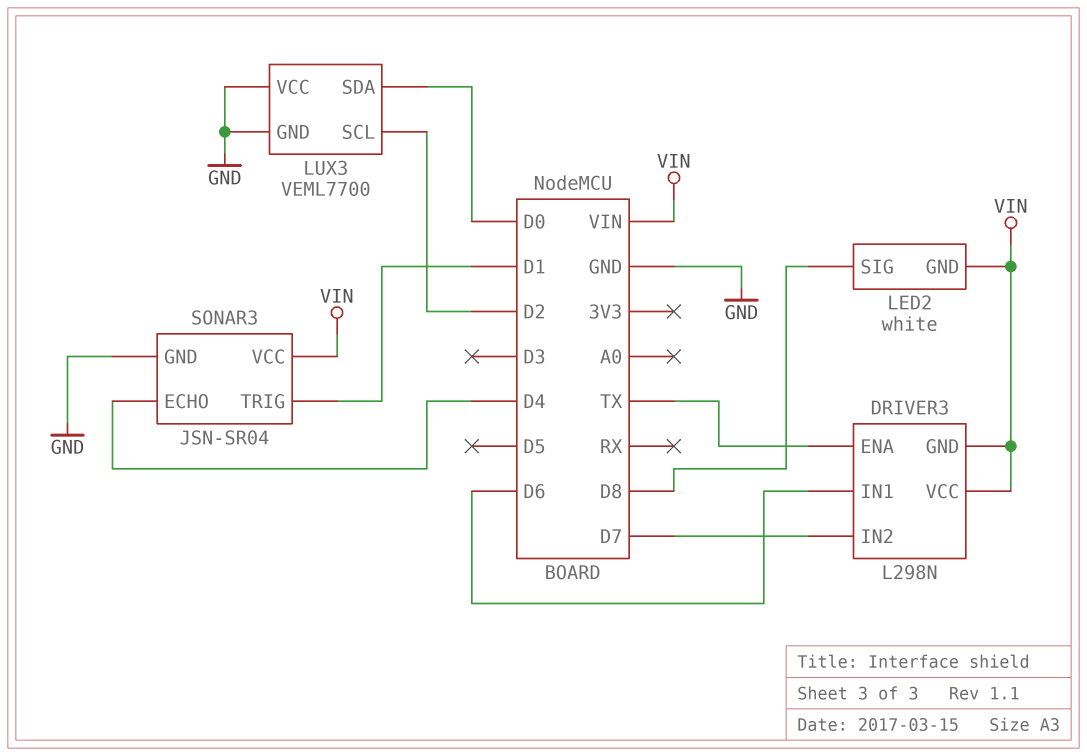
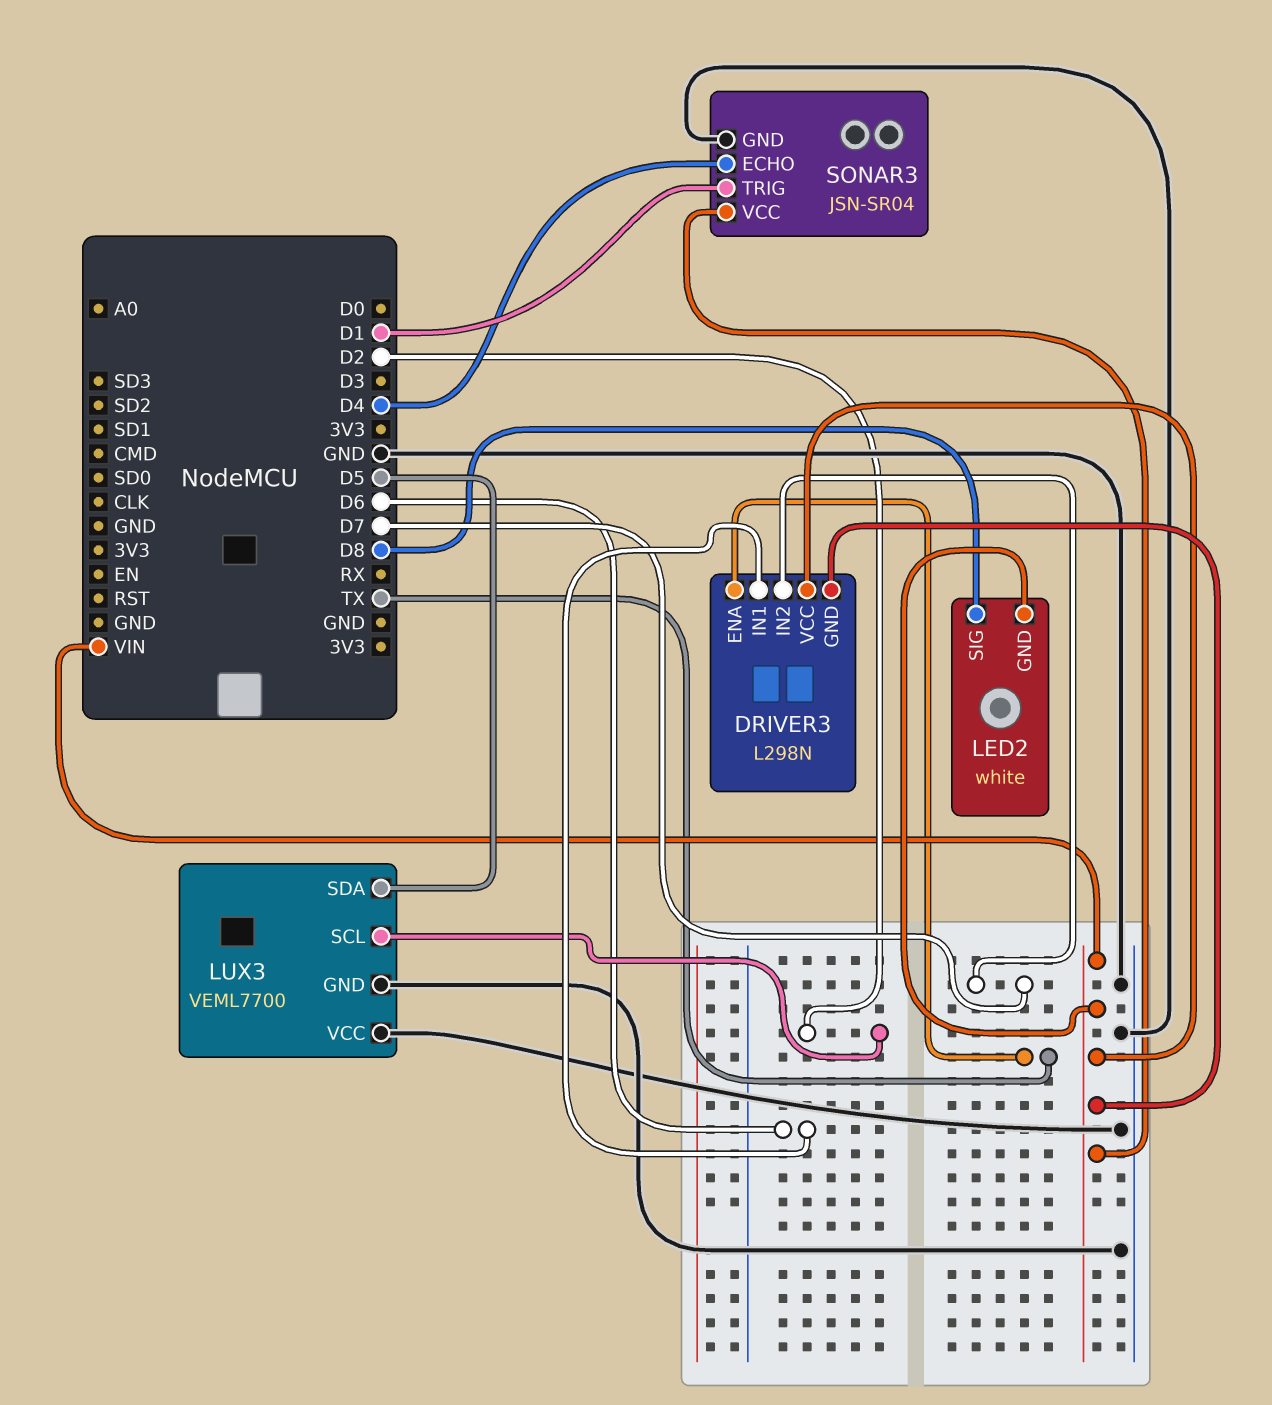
LUX3 pin SDA: D0 -> D5

